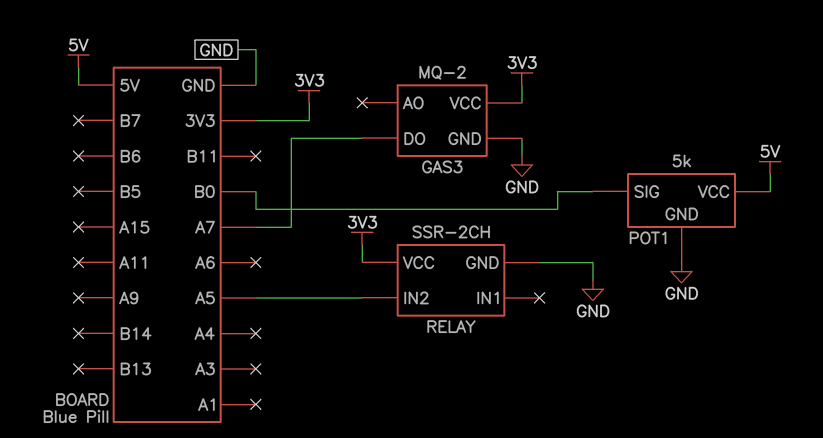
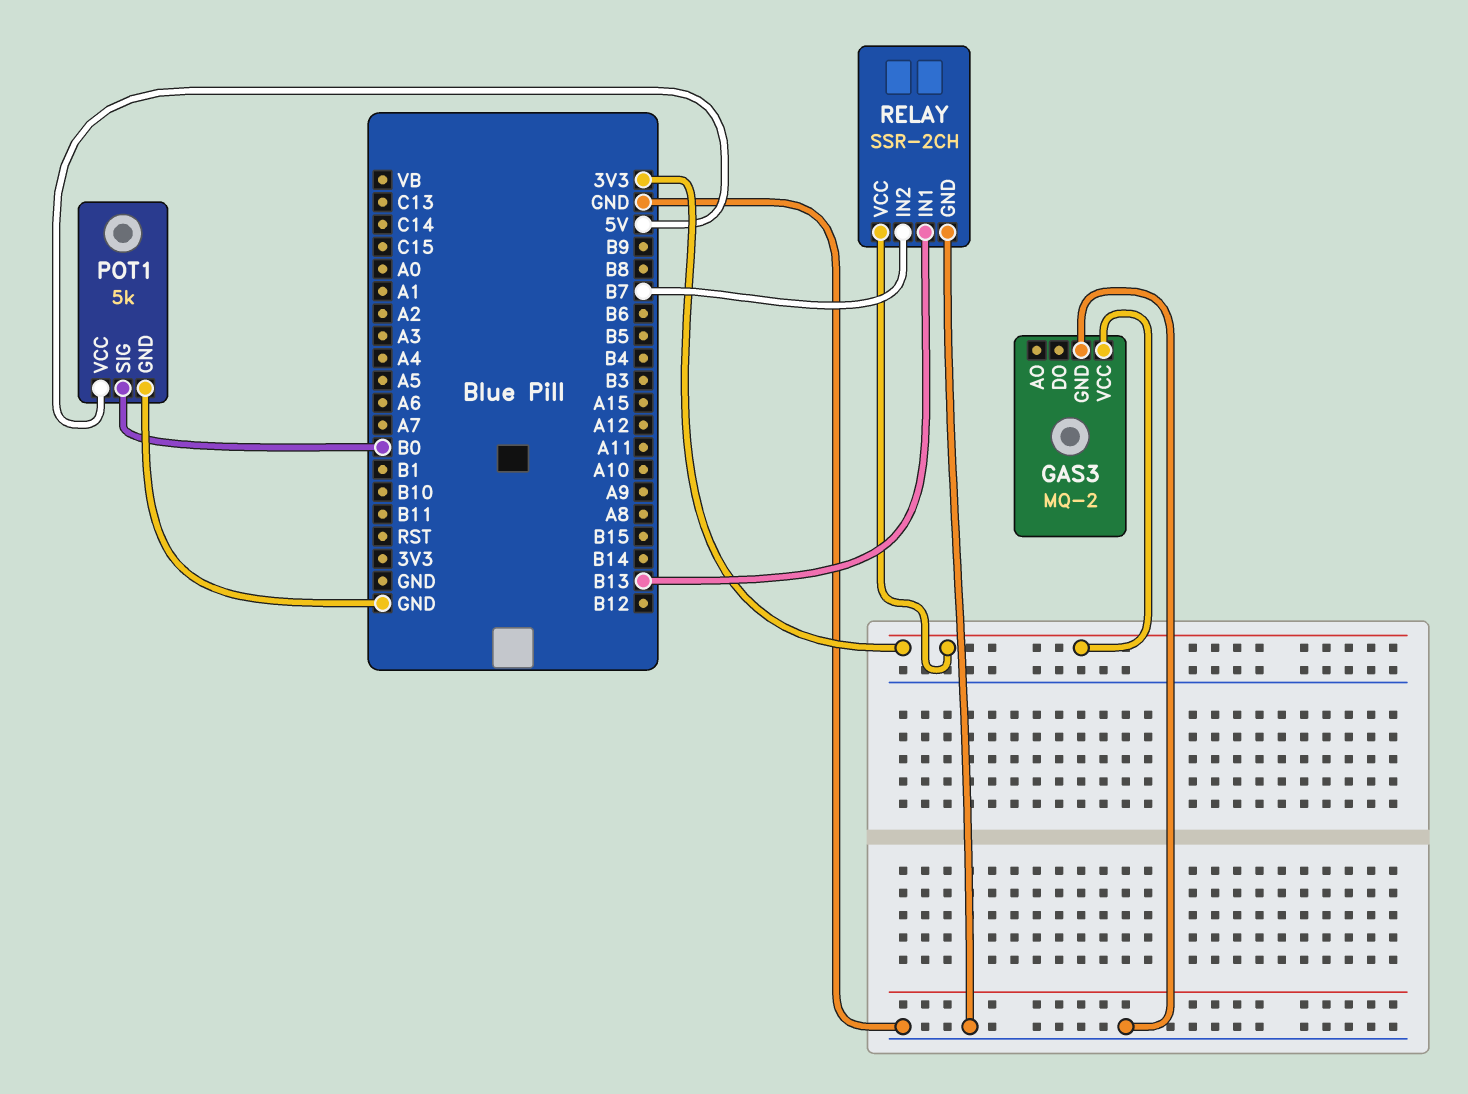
GAS3 pin DO: A7 -> none
RELAY pin IN1: none -> B13
RELAY pin IN2: A5 -> B7

